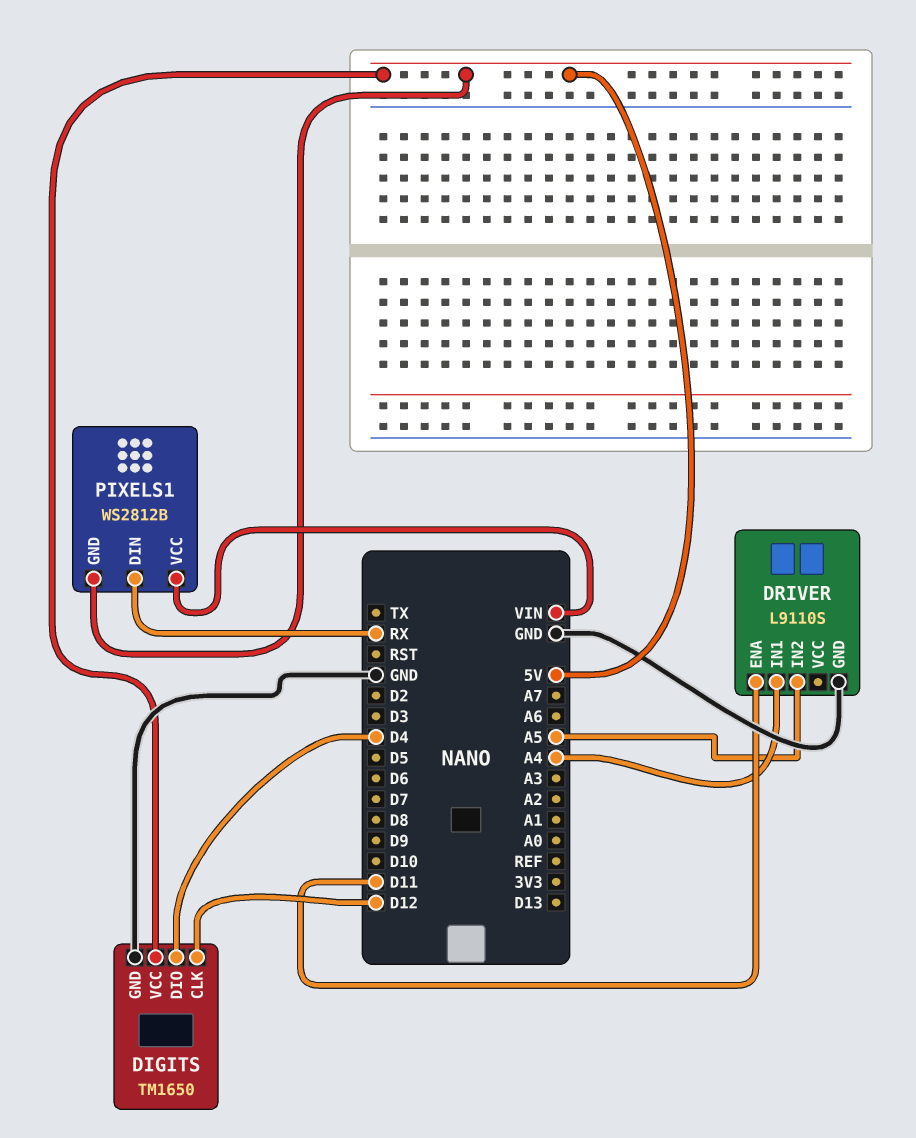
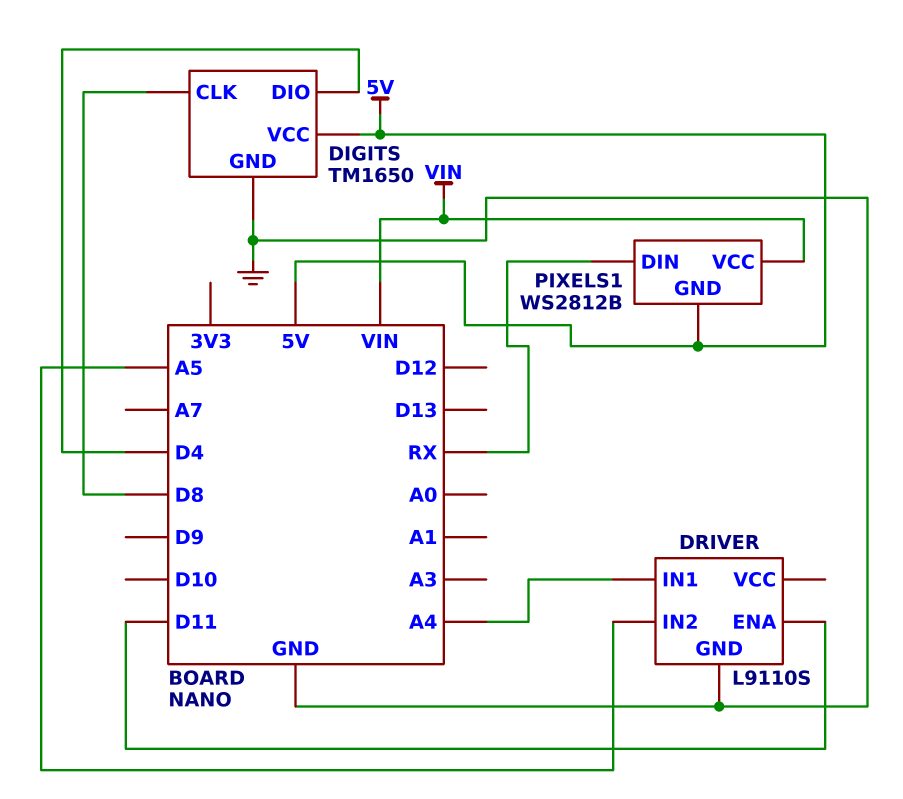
DIGITS pin CLK: D12 -> D8

